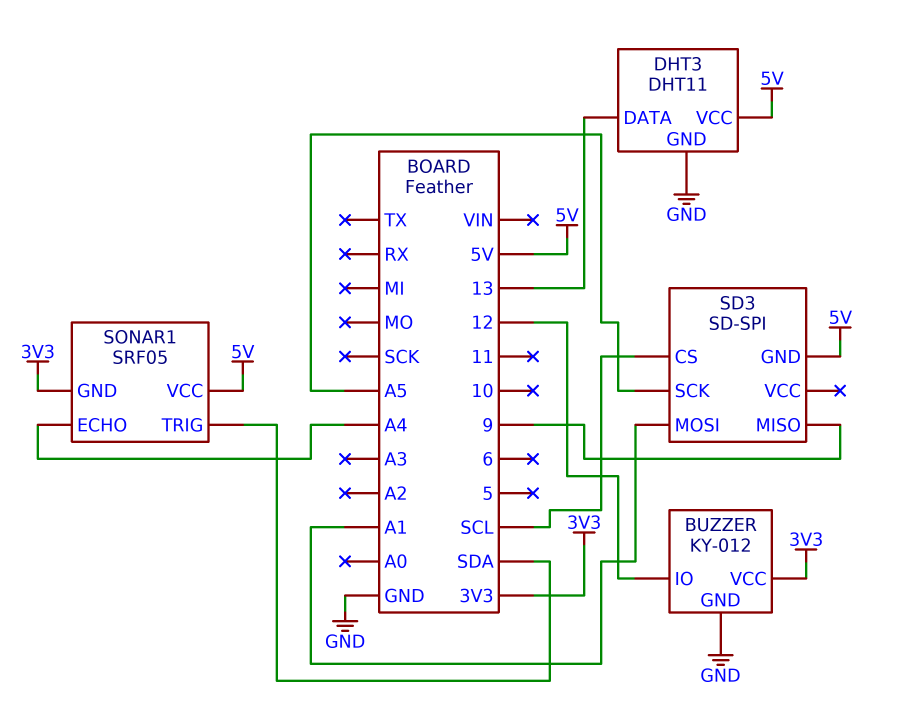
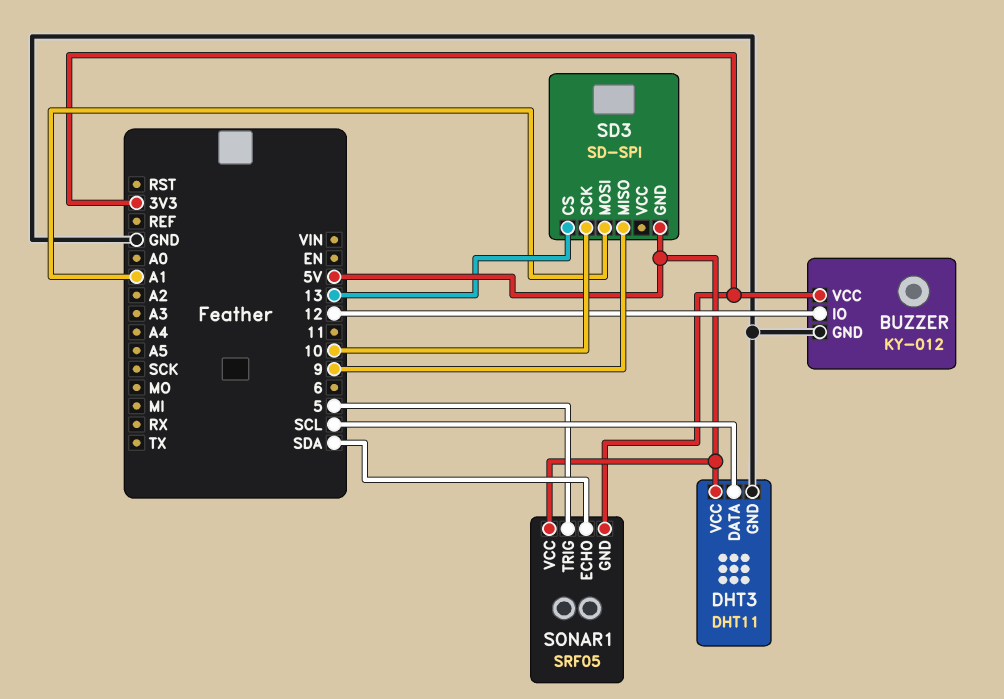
DHT3 pin DATA: 13 -> SCL
SD3 pin CS: SCL -> 13
SD3 pin SCK: A5 -> 10
SONAR1 pin ECHO: A4 -> SDA
SONAR1 pin TRIG: SDA -> 5

